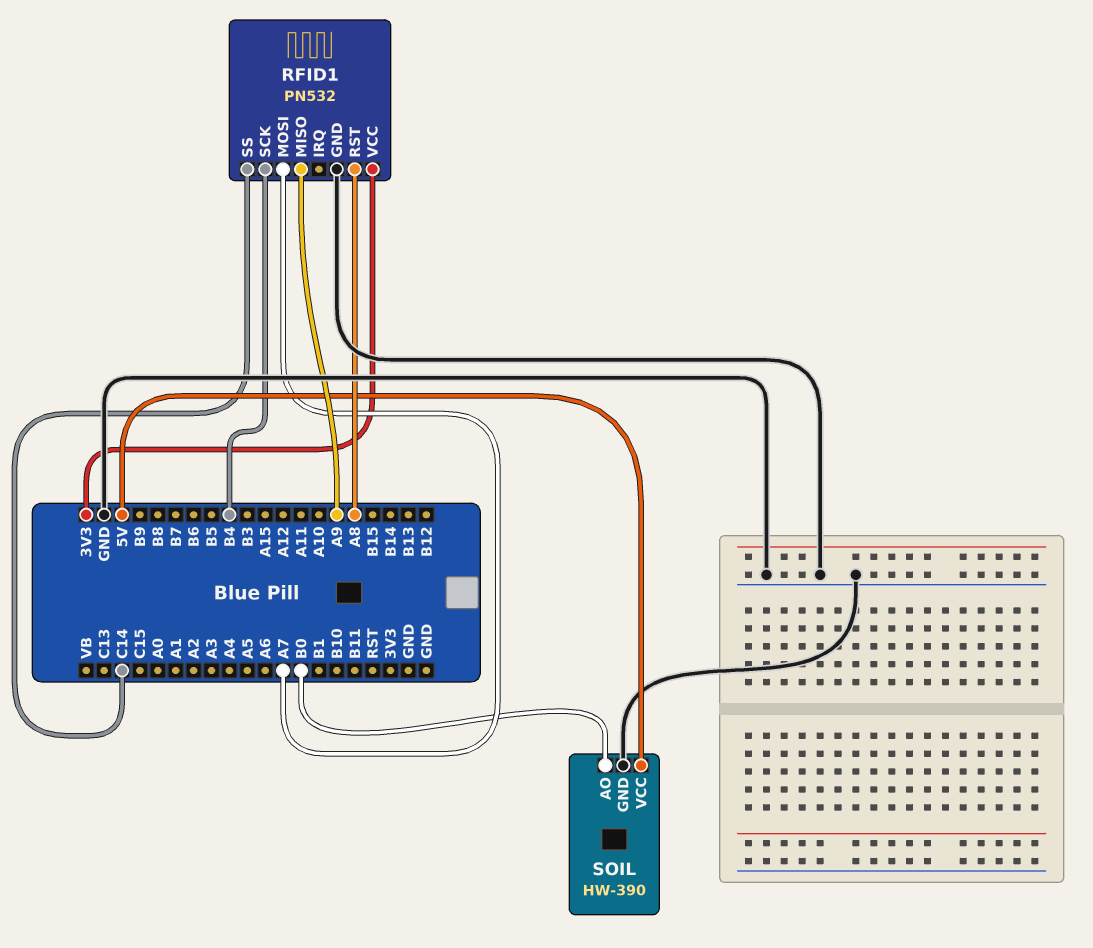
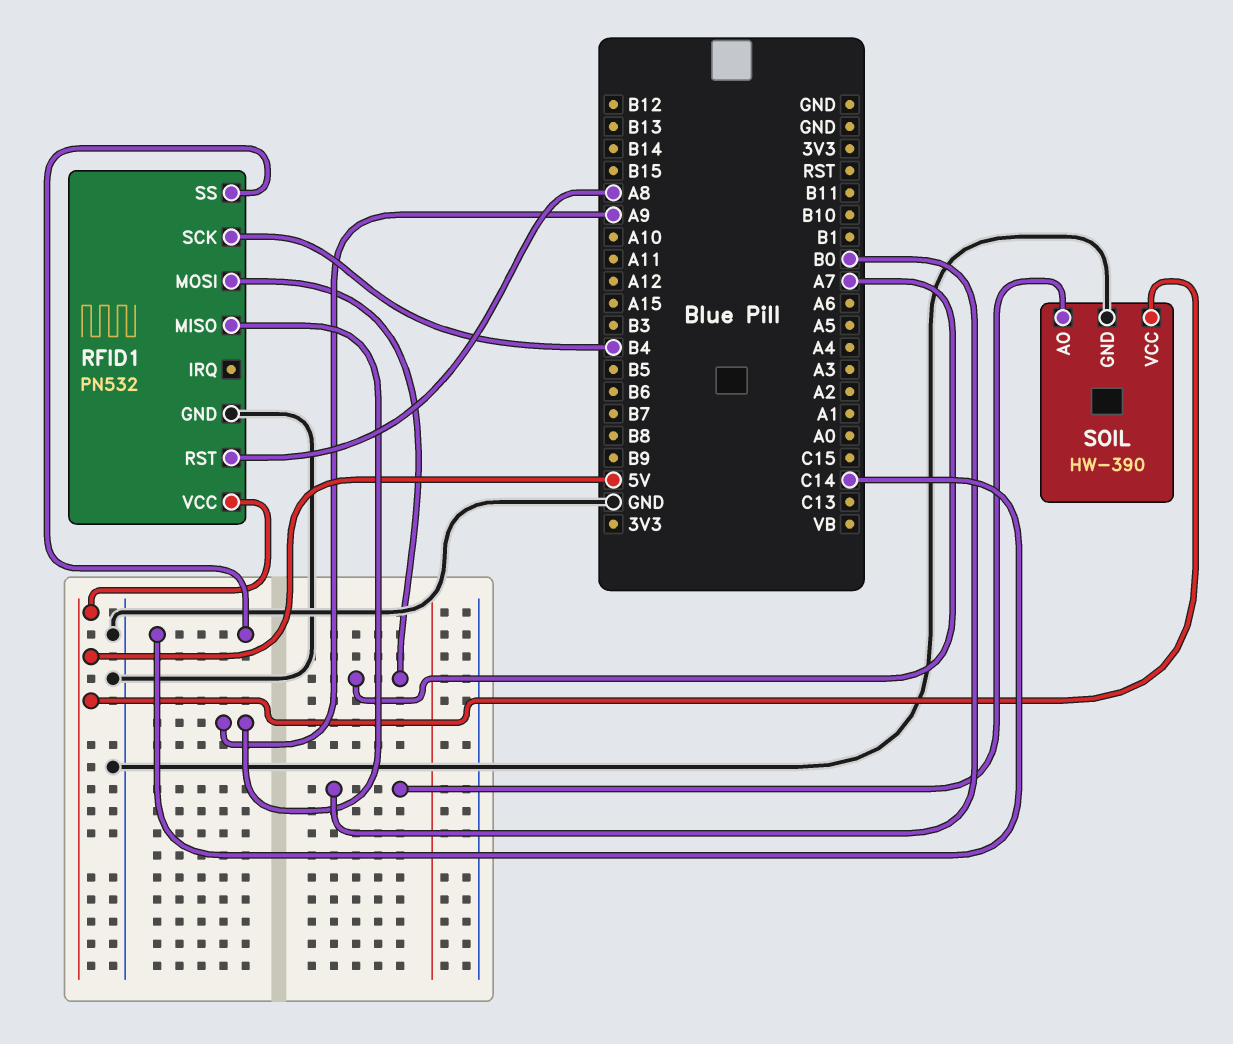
RFID1 pin VCC: 3V3 -> 5V

